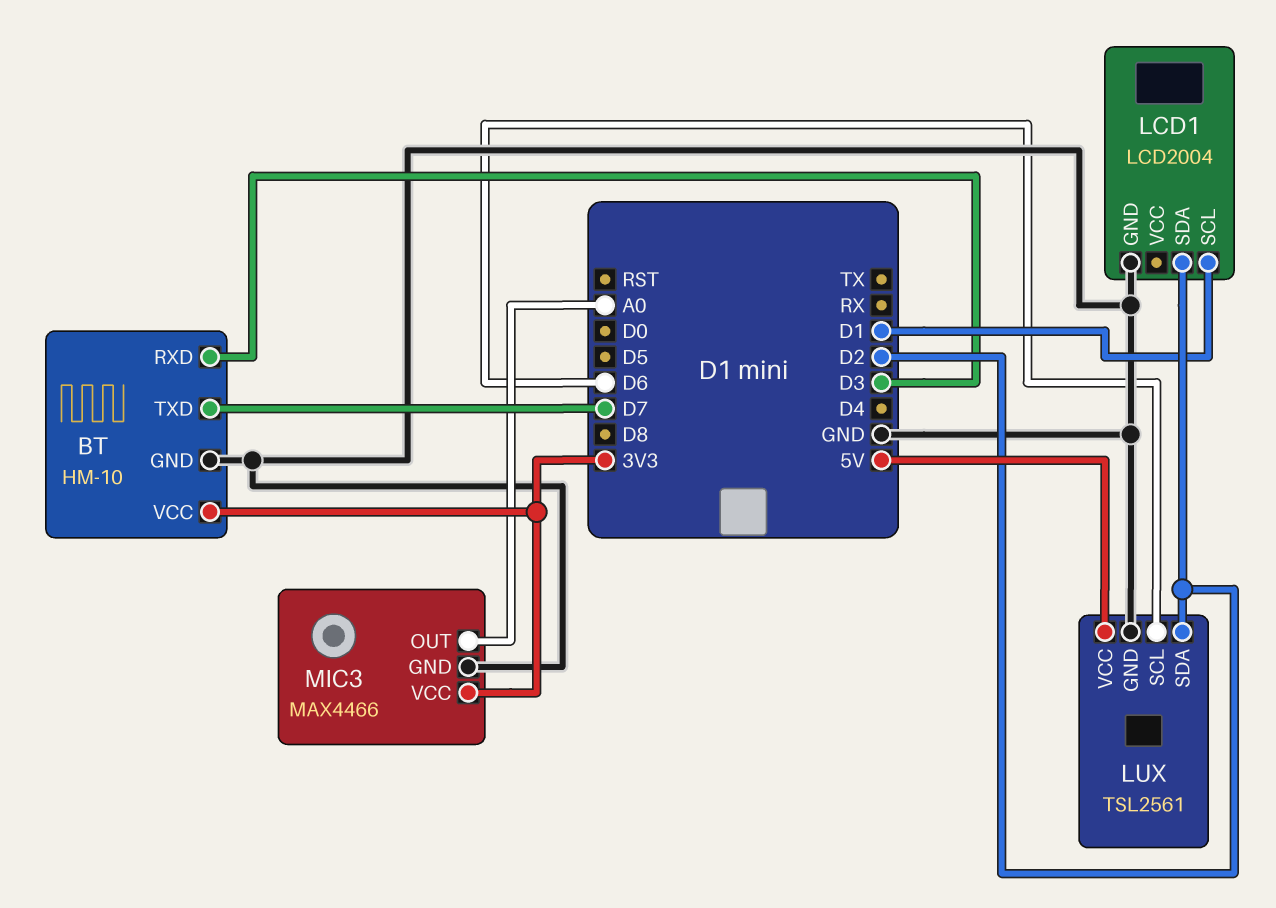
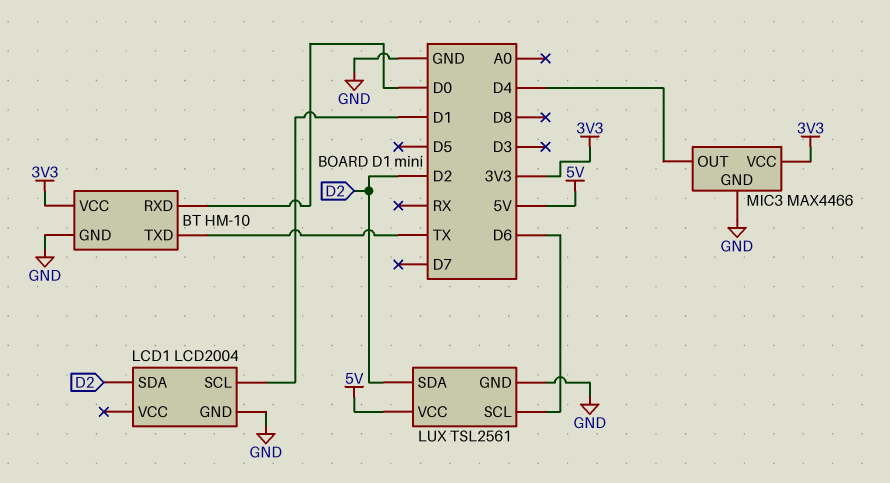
BT pin RXD: D3 -> D0
BT pin TXD: D7 -> TX
MIC3 pin OUT: A0 -> D4

